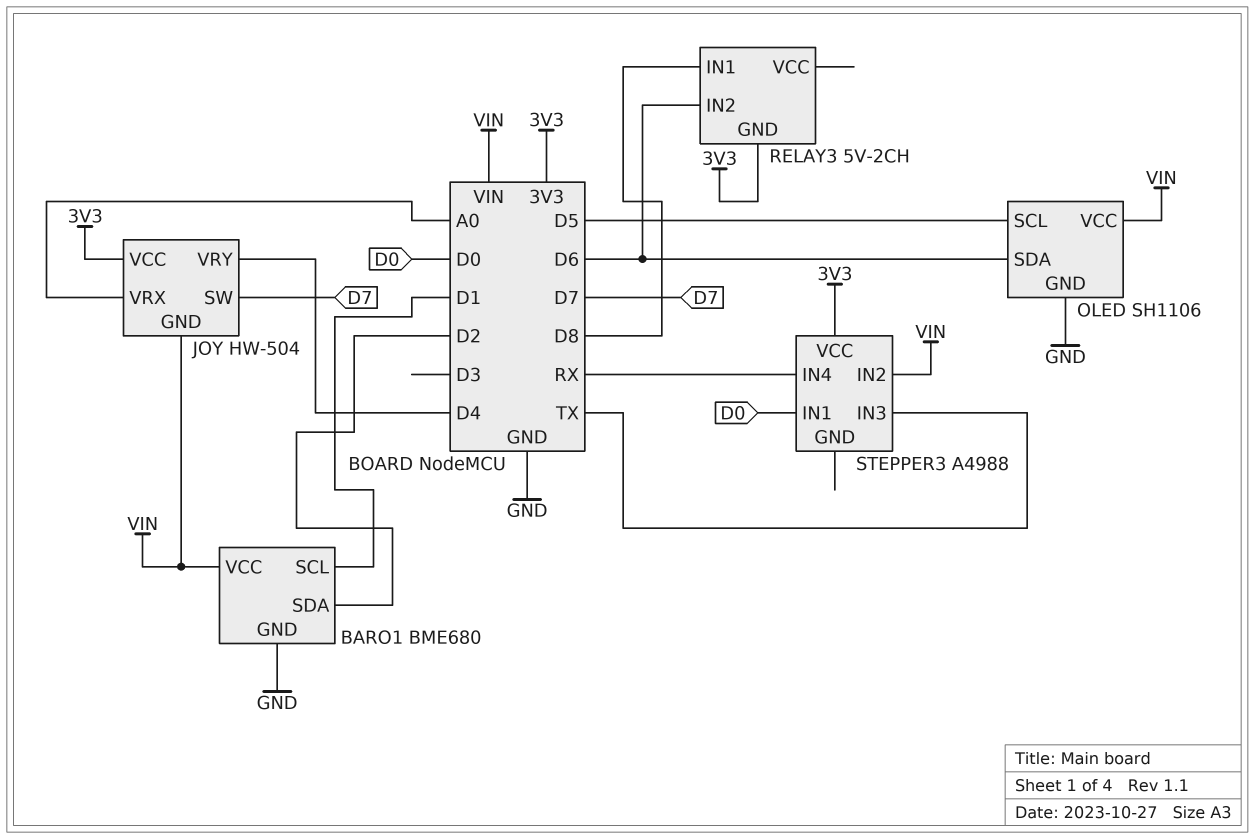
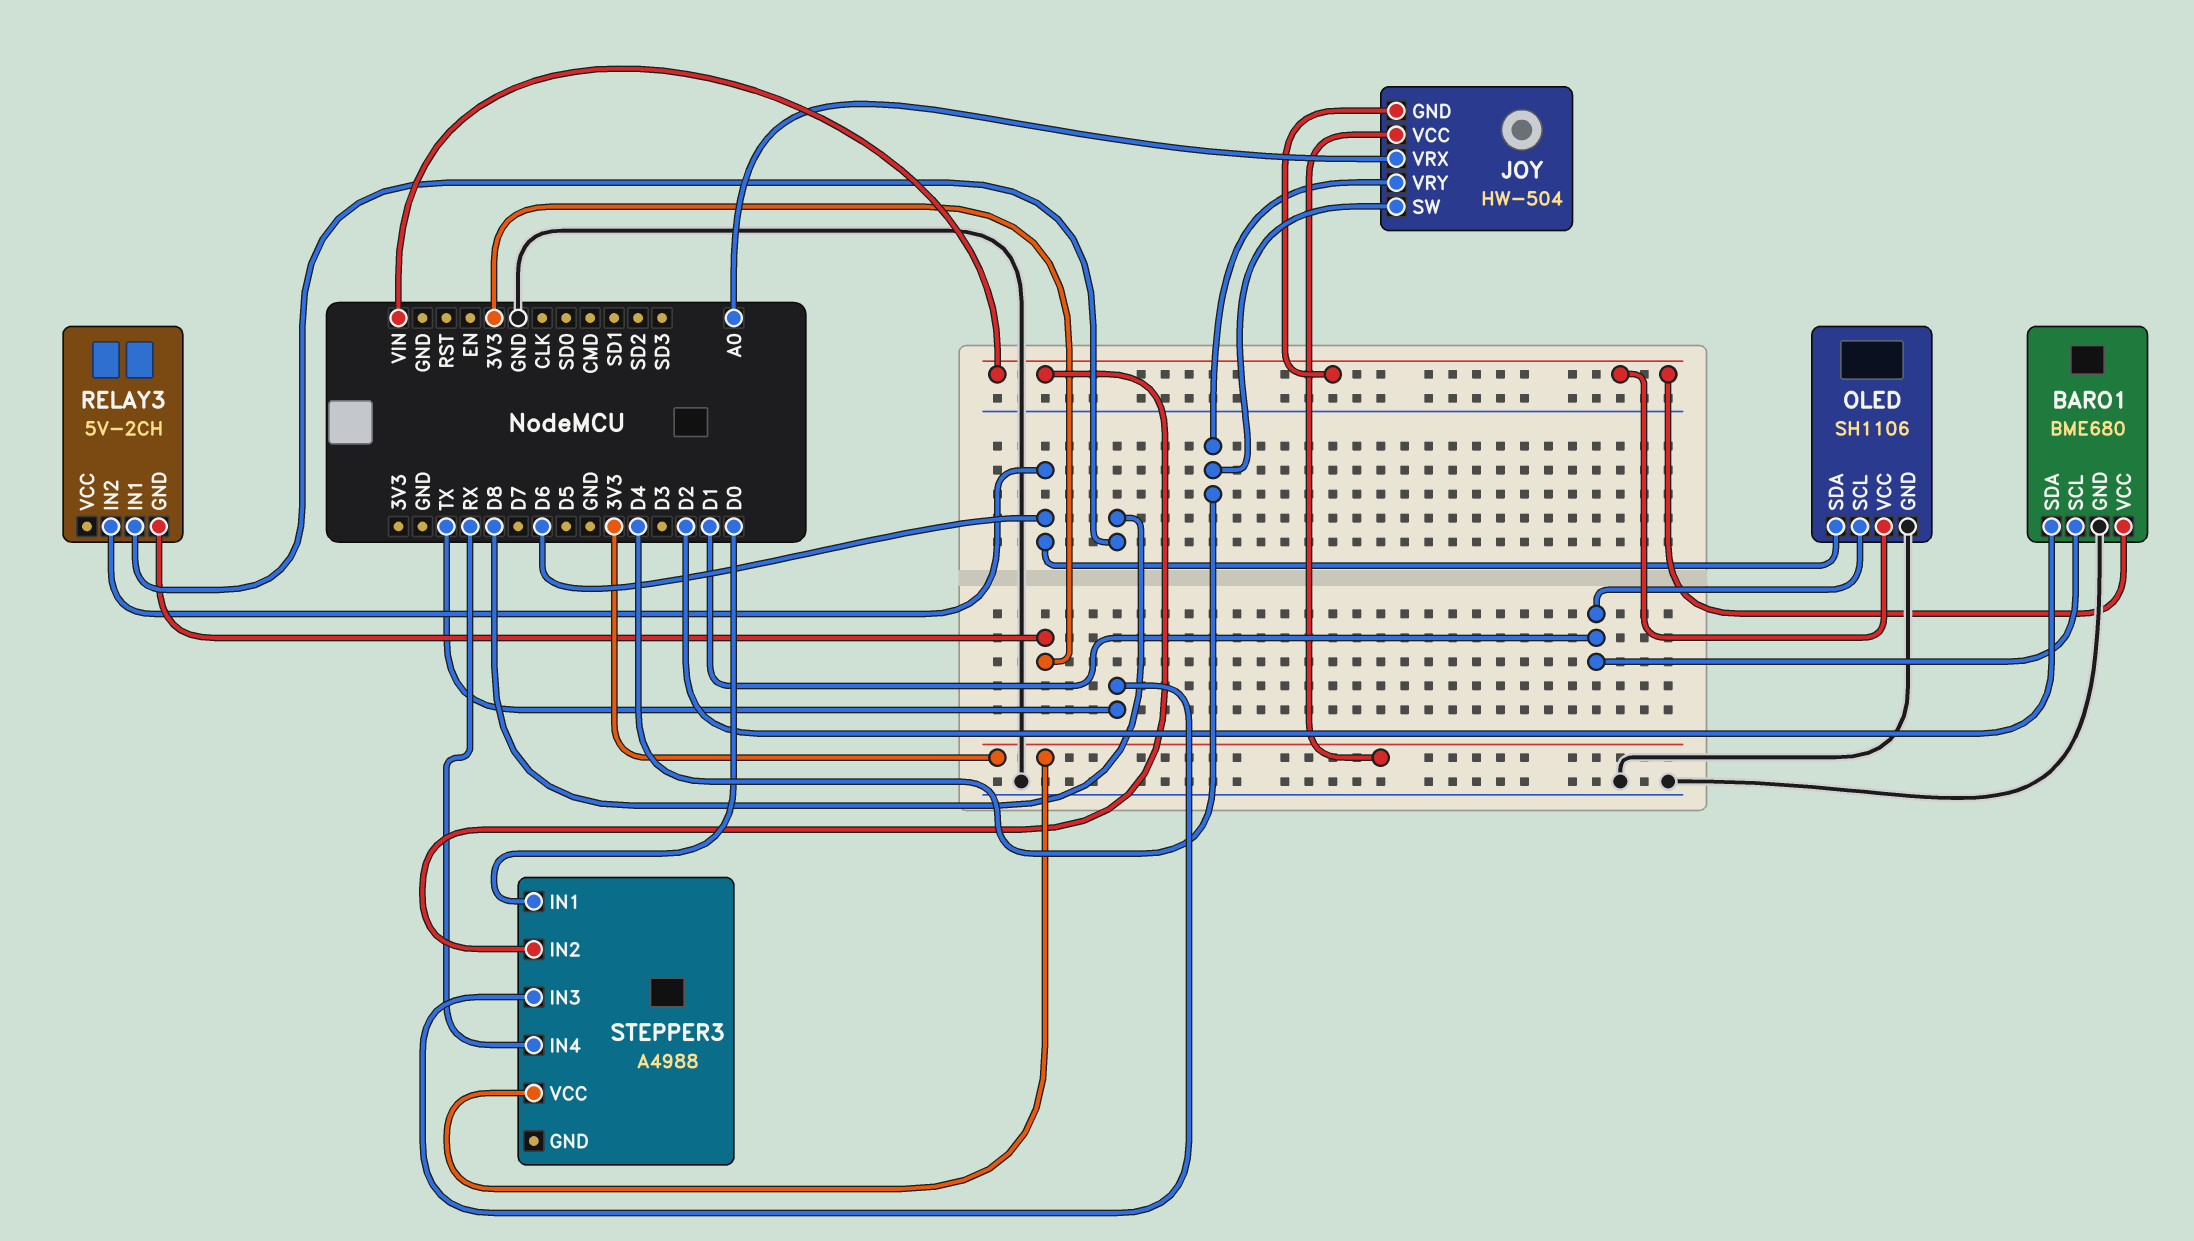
JOY pin SW: D7 -> D4
OLED pin SCL: D5 -> D1

